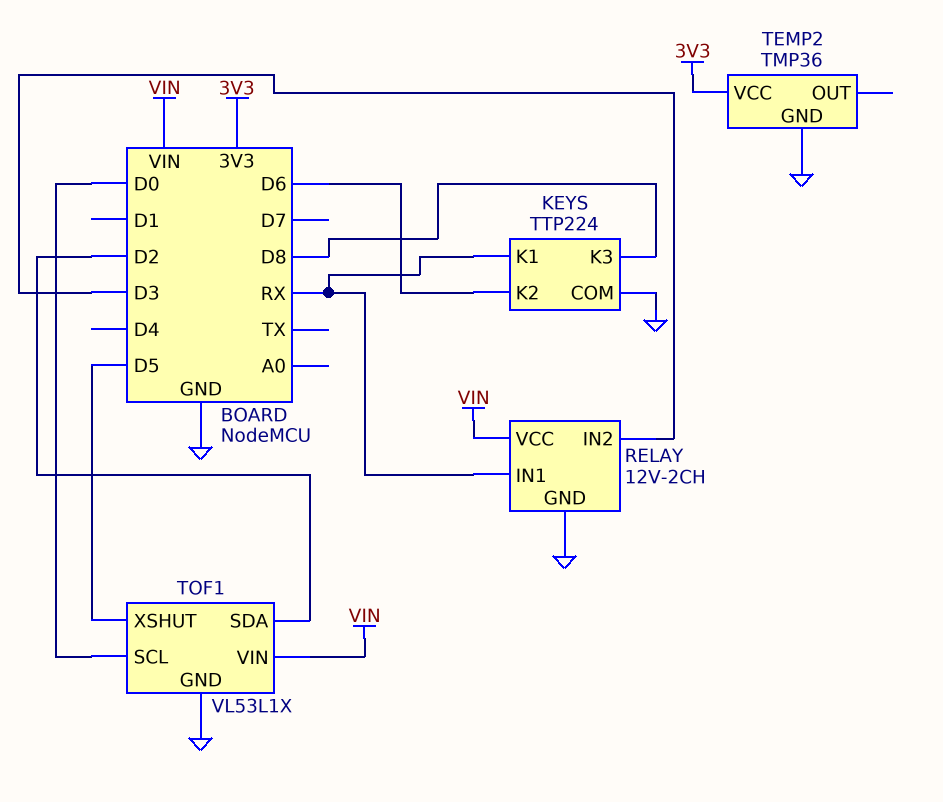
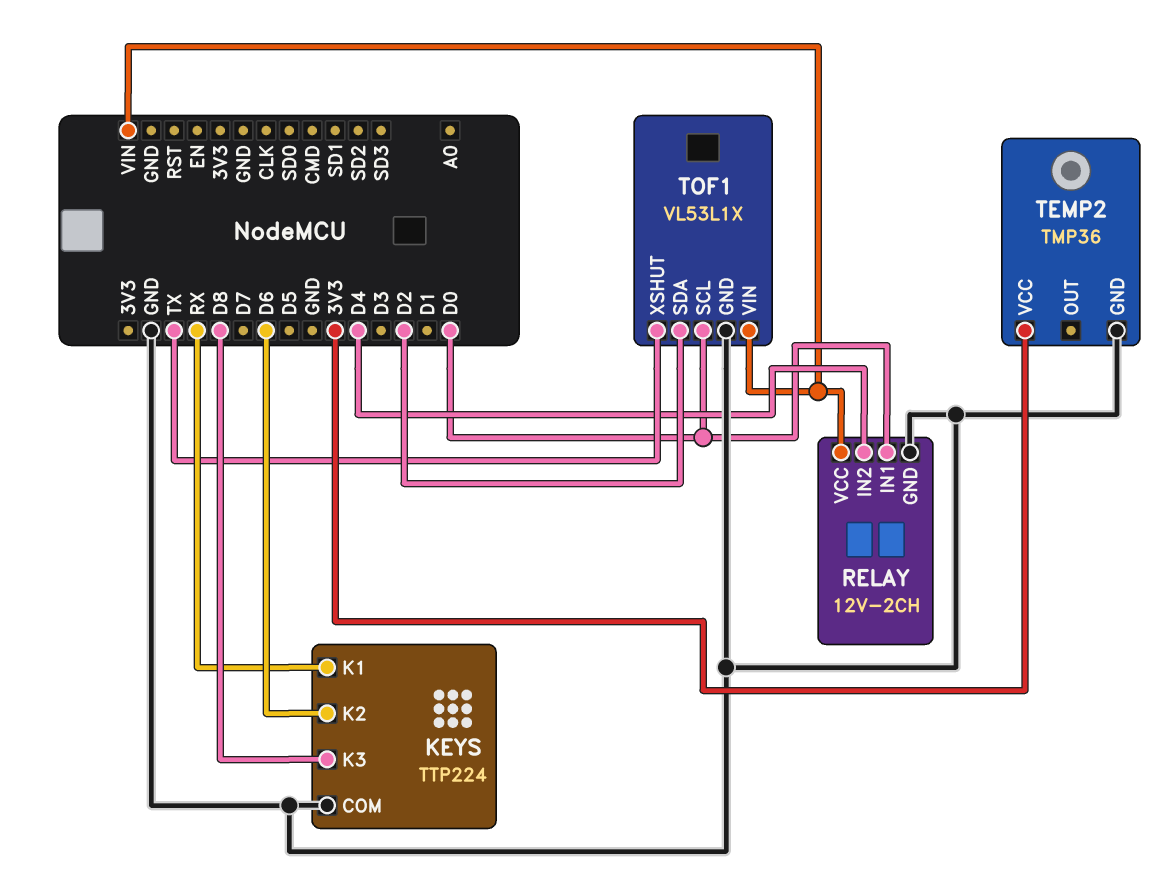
RELAY pin IN1: RX -> D0
RELAY pin IN2: D3 -> D4
TOF1 pin XSHUT: D5 -> TX

